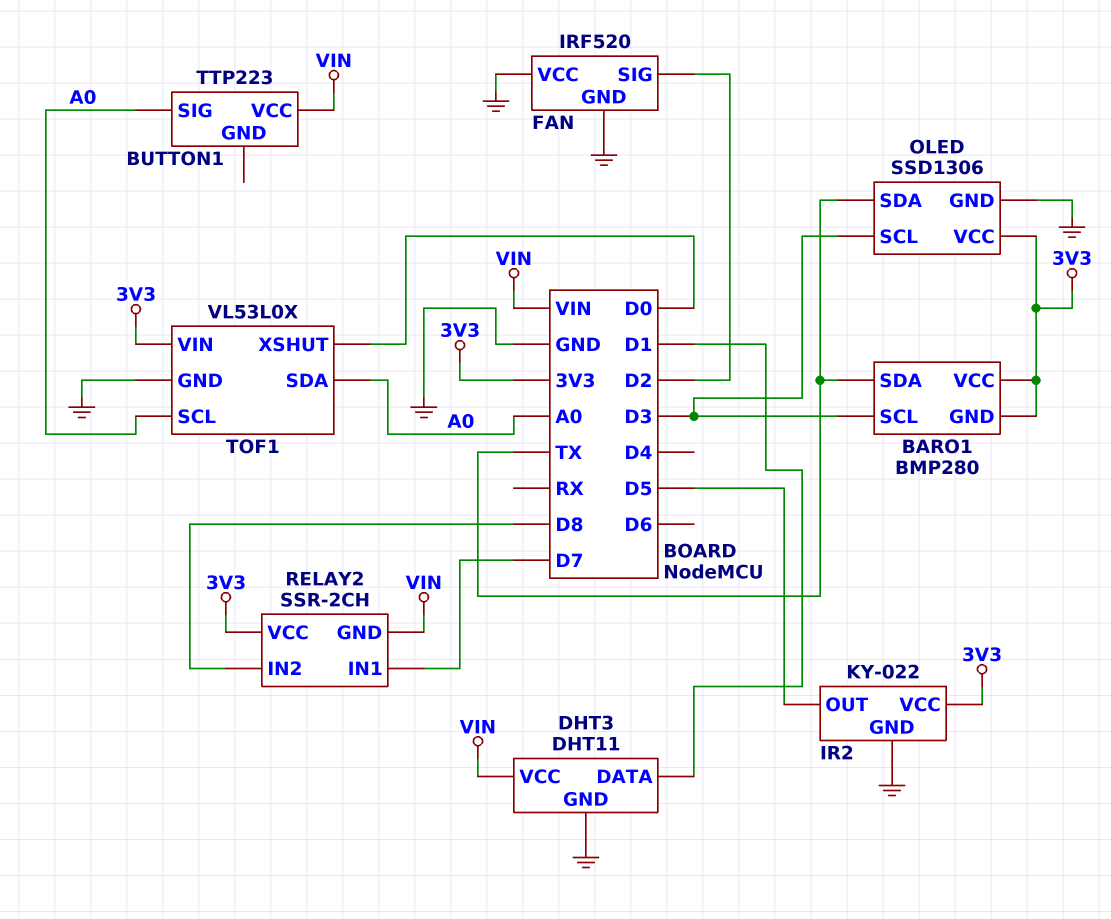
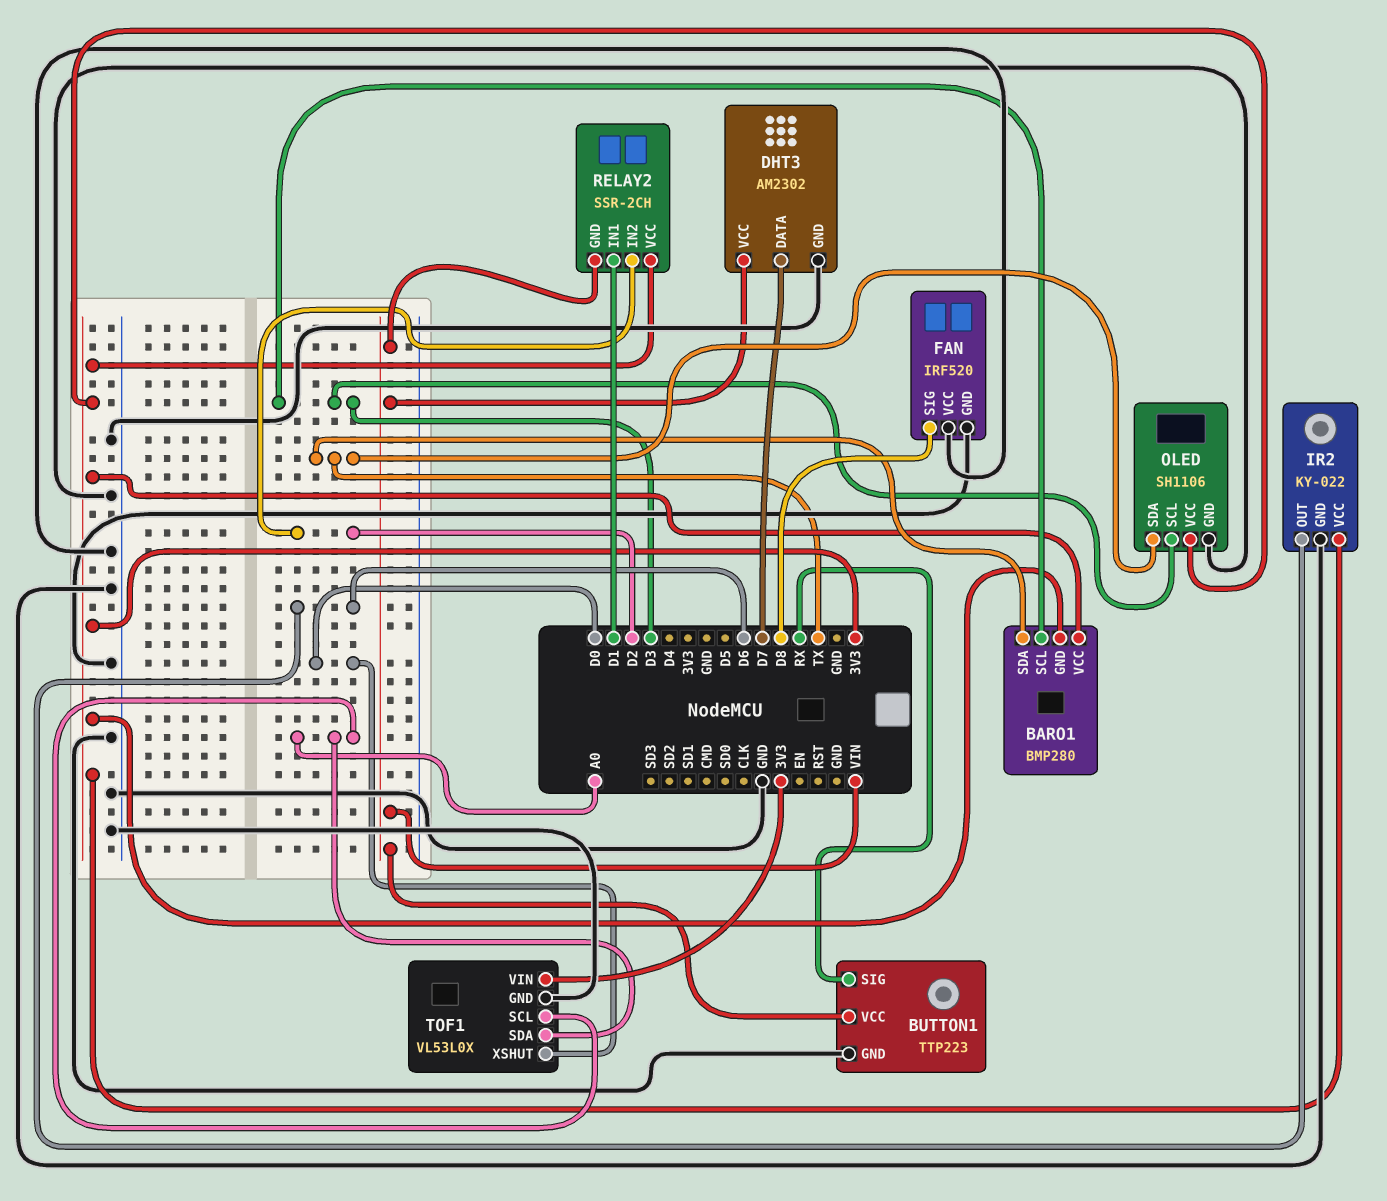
BUTTON1 pin GND: none -> GND
BUTTON1 pin SIG: A0 -> RX
DHT3: DHT11 -> AM2302
DHT3 pin DATA: D1 -> D7
FAN pin SIG: D2 -> D8
IR2 pin OUT: D5 -> D6
OLED: SSD1306 -> SH1106
RELAY2 pin IN1: D7 -> D1
RELAY2 pin IN2: D8 -> D2

